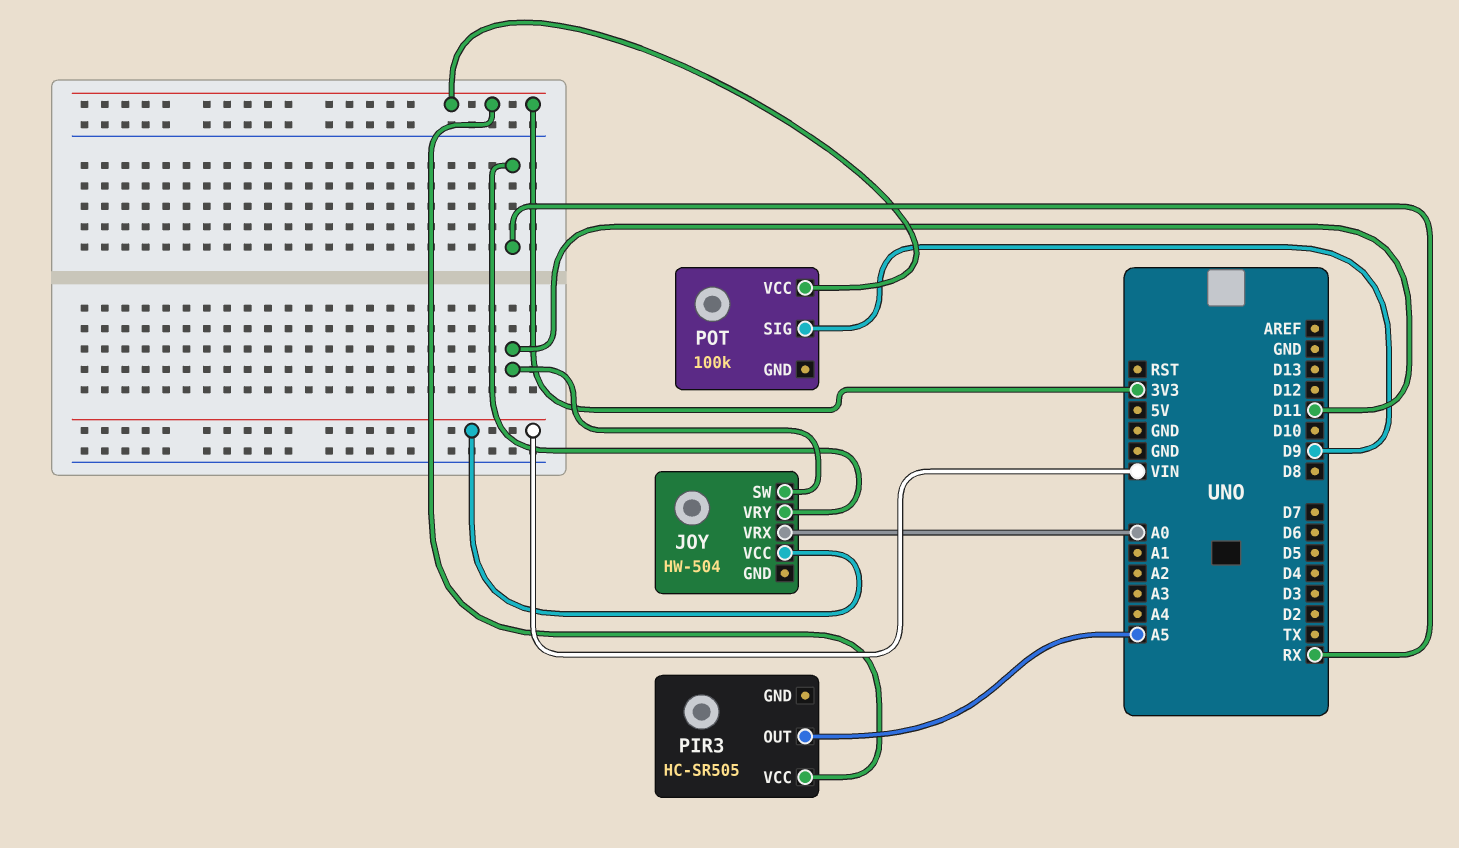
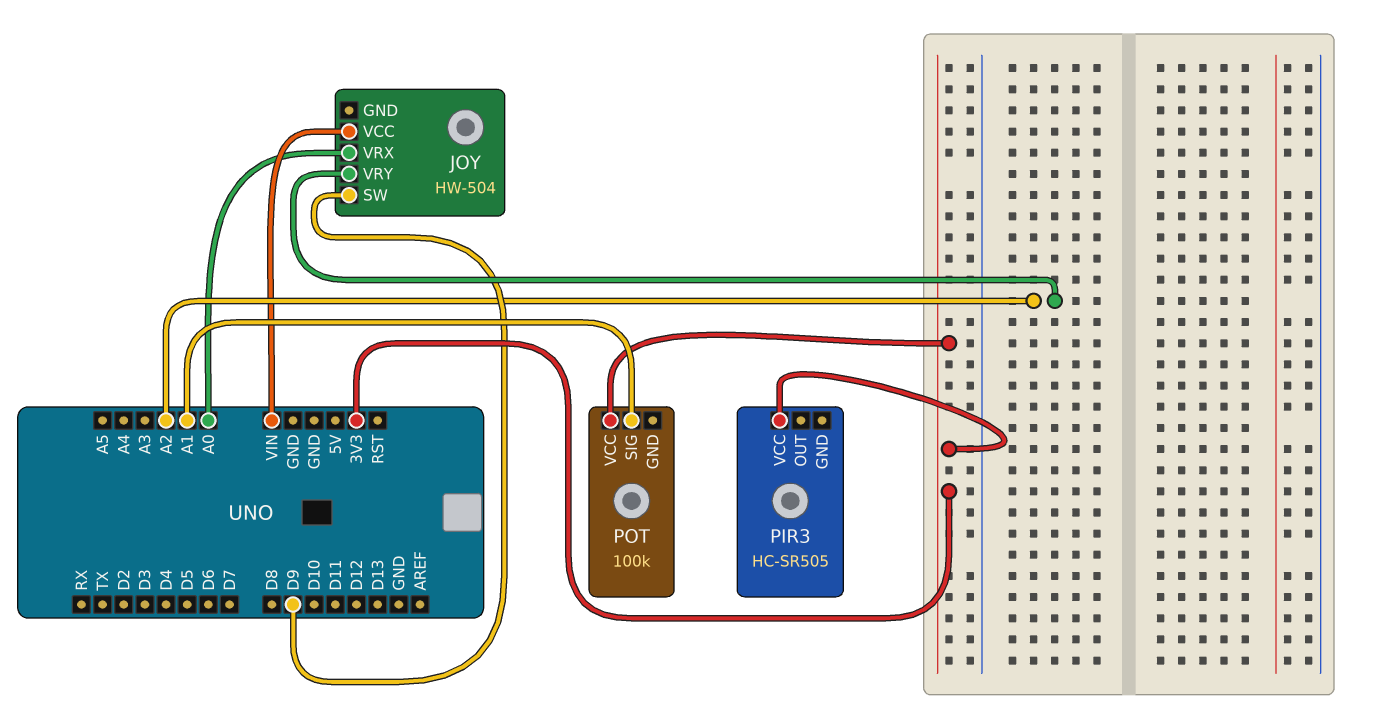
JOY pin SW: D11 -> D9
JOY pin VRY: RX -> A2
PIR3 pin OUT: A5 -> none
POT pin SIG: D9 -> A1

